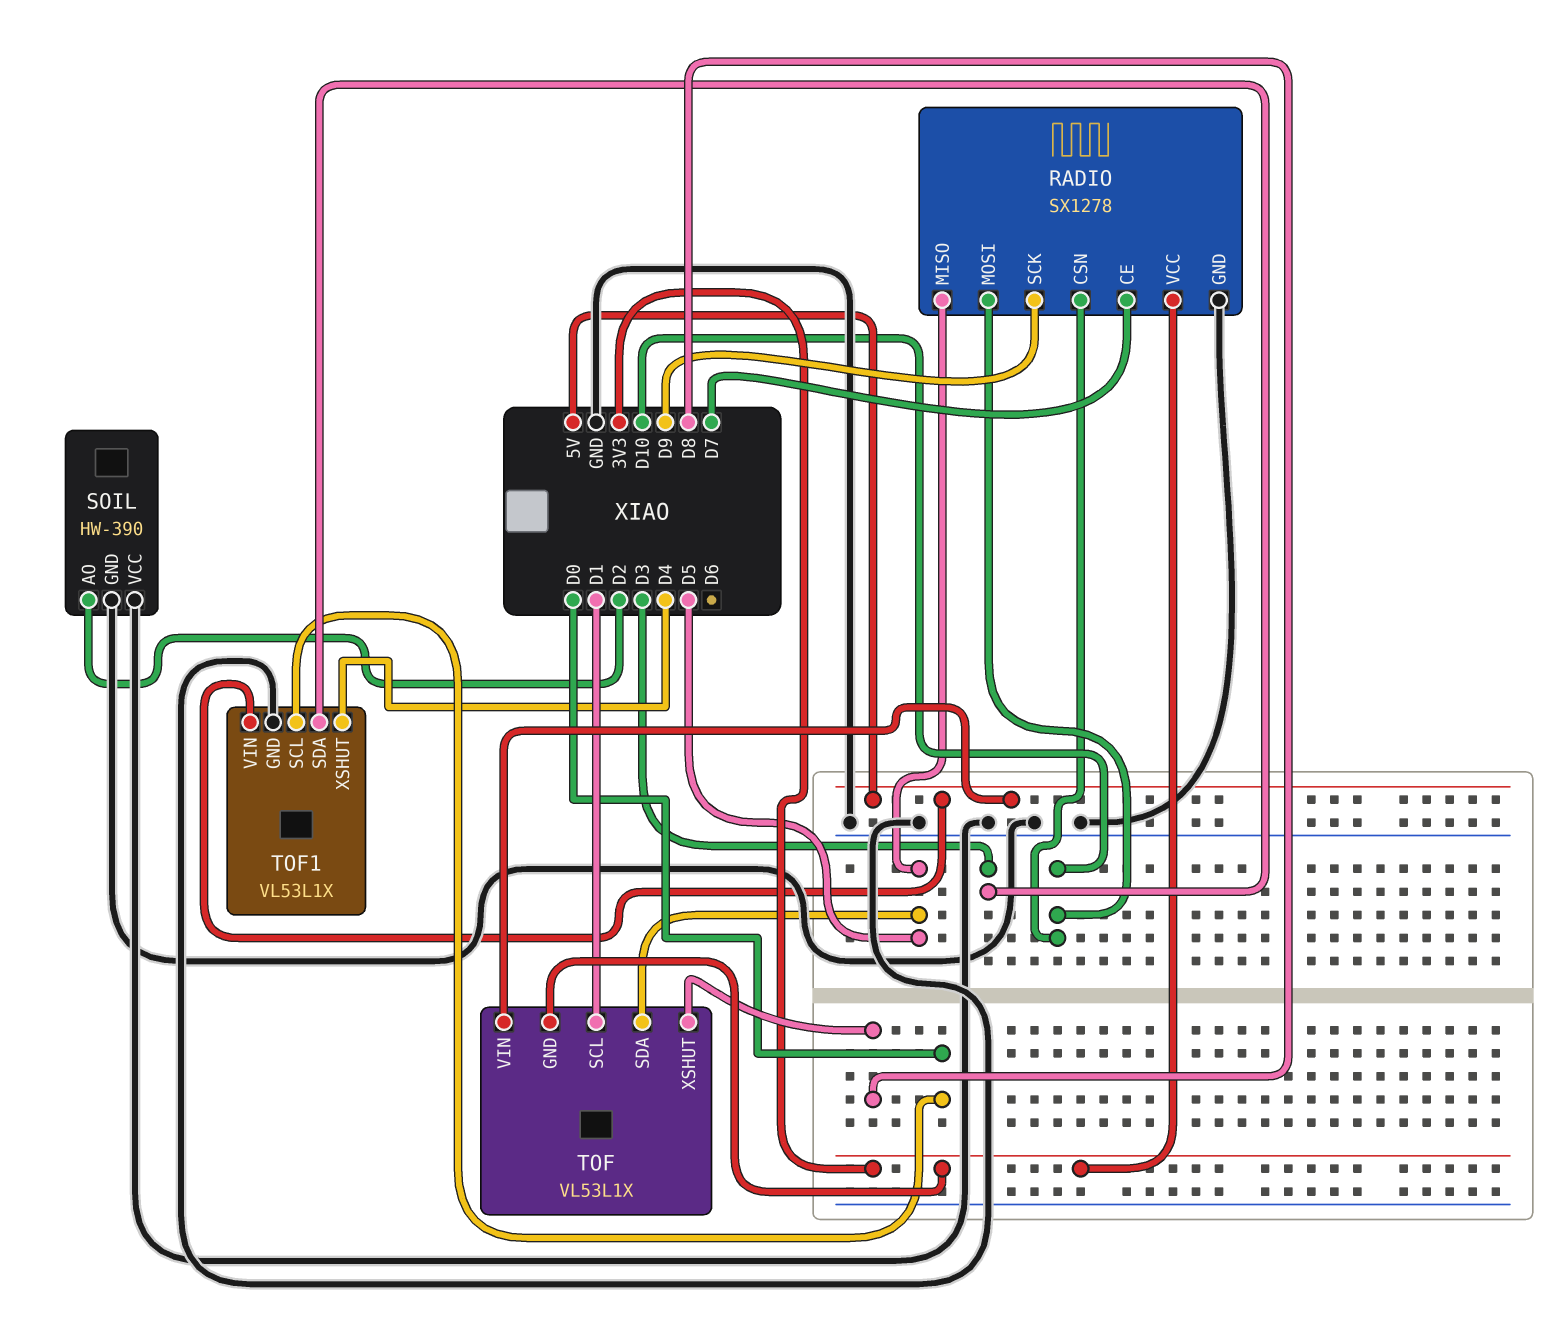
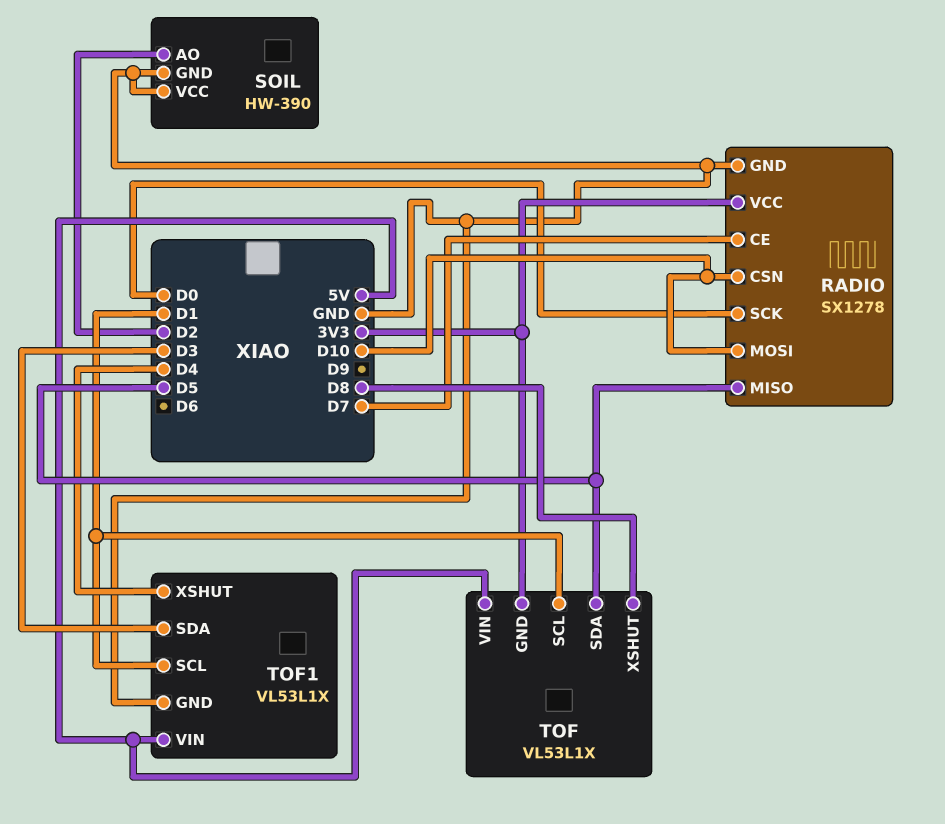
RADIO pin SCK: D9 -> D0
TOF1 pin SCL: D0 -> D1

